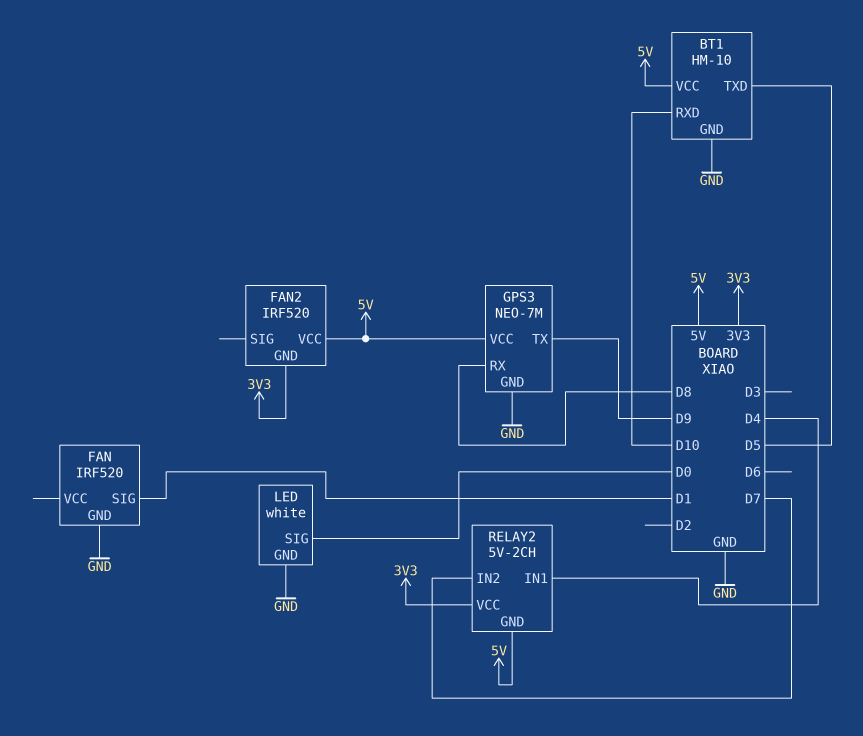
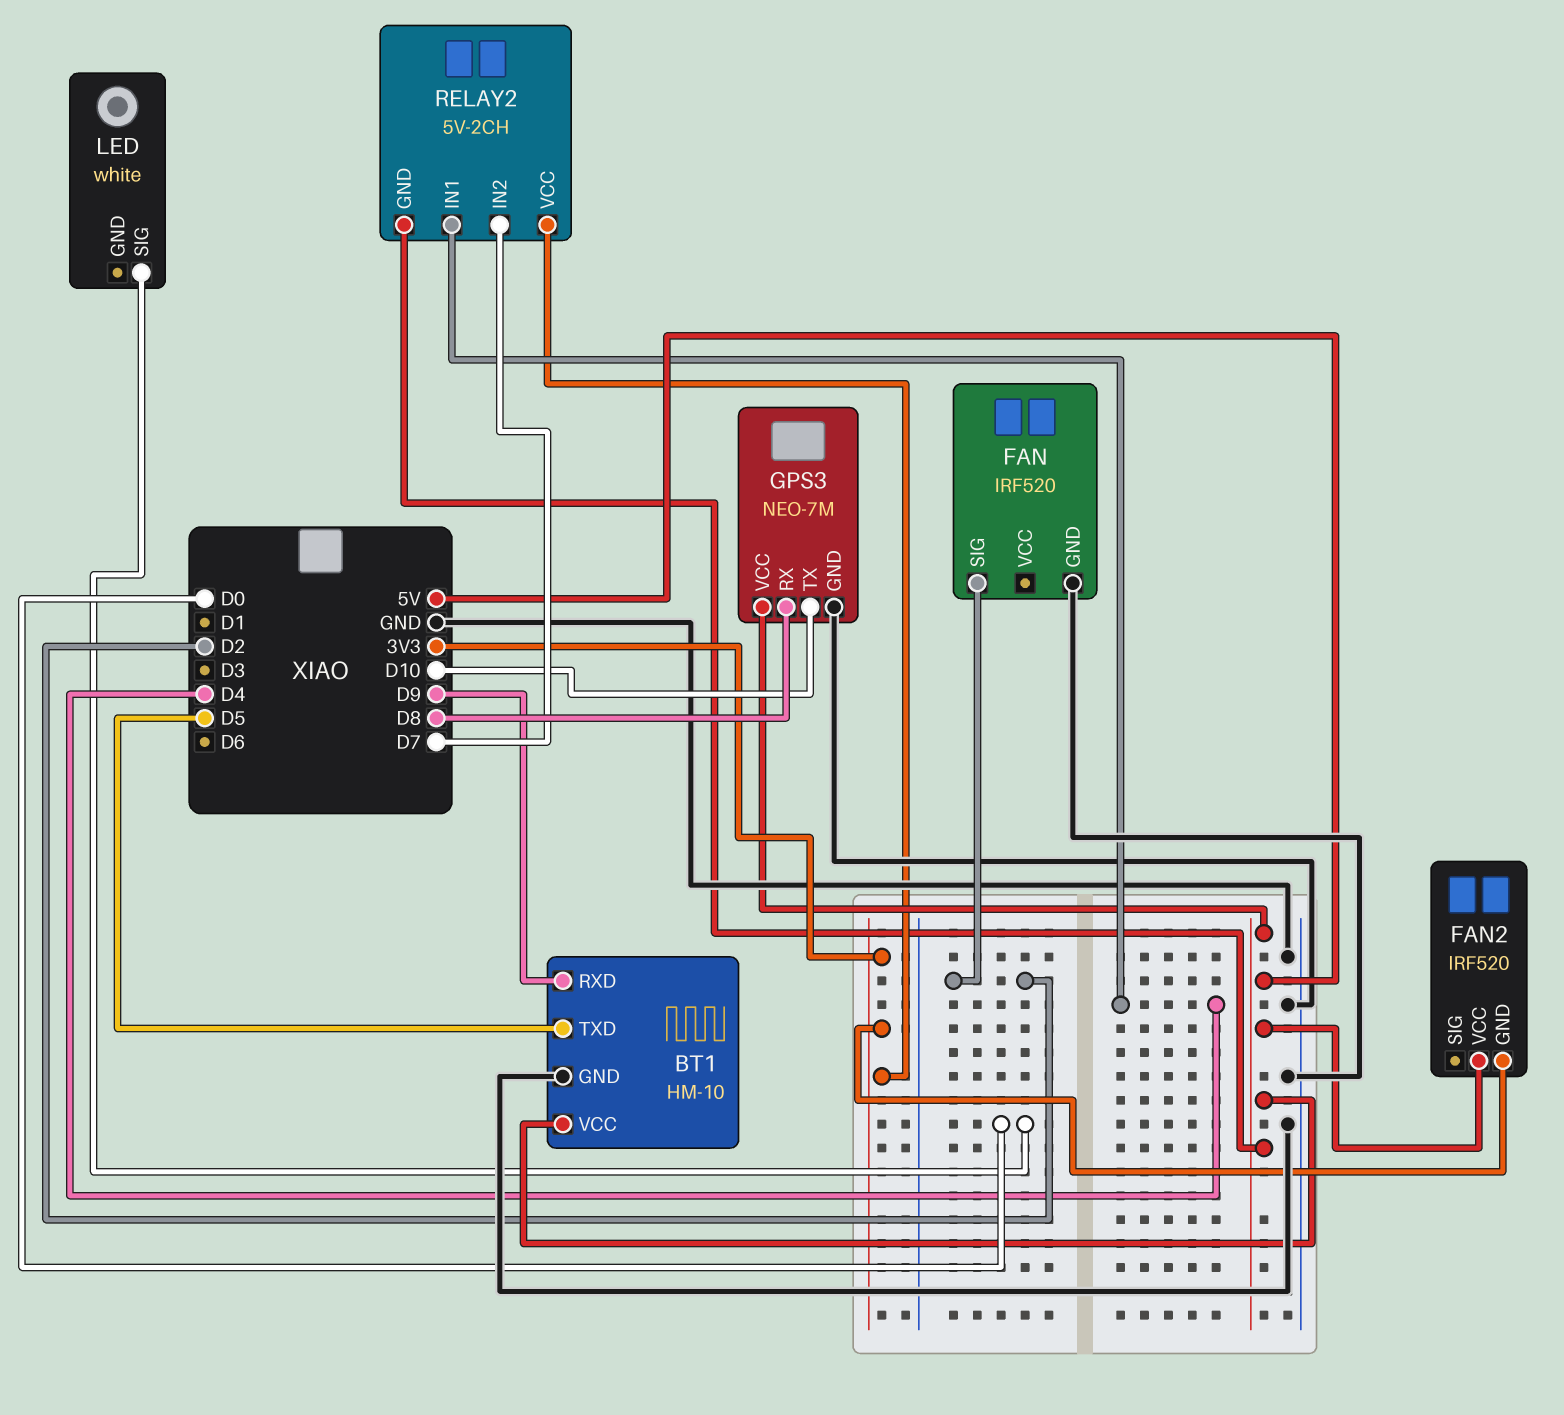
BT1 pin RXD: D10 -> D9
FAN pin SIG: D1 -> D2
GPS3 pin TX: D9 -> D10
LED pin GND: GND -> none

